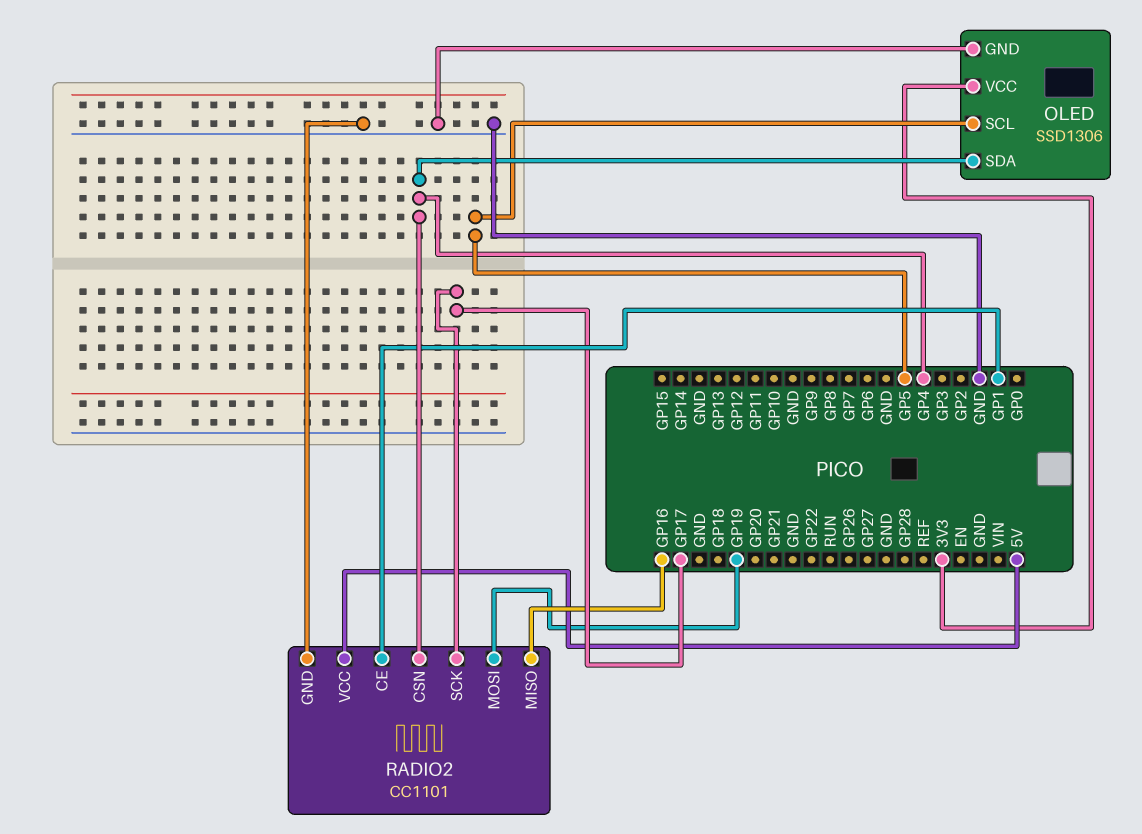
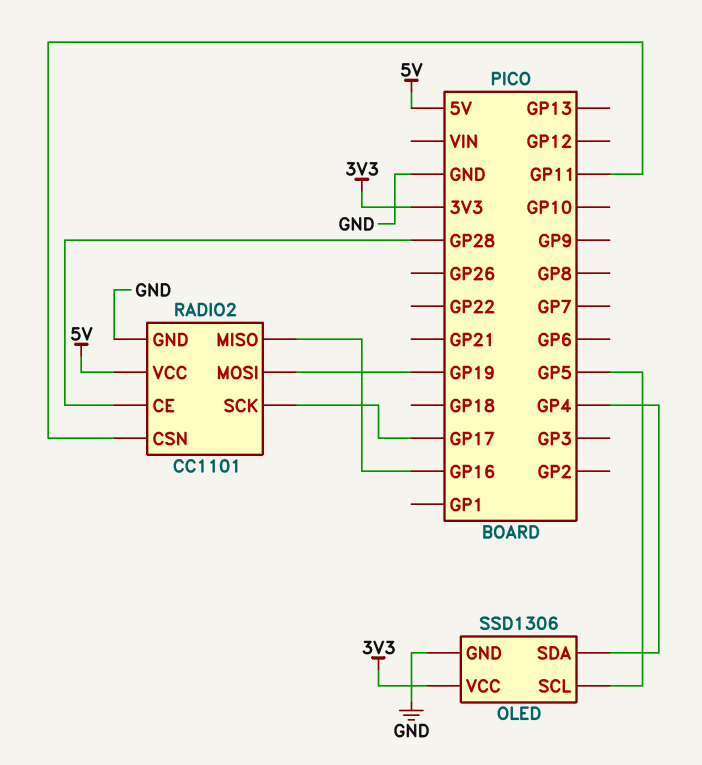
RADIO2 pin CE: GP1 -> GP28
RADIO2 pin CSN: GP4 -> GP11

